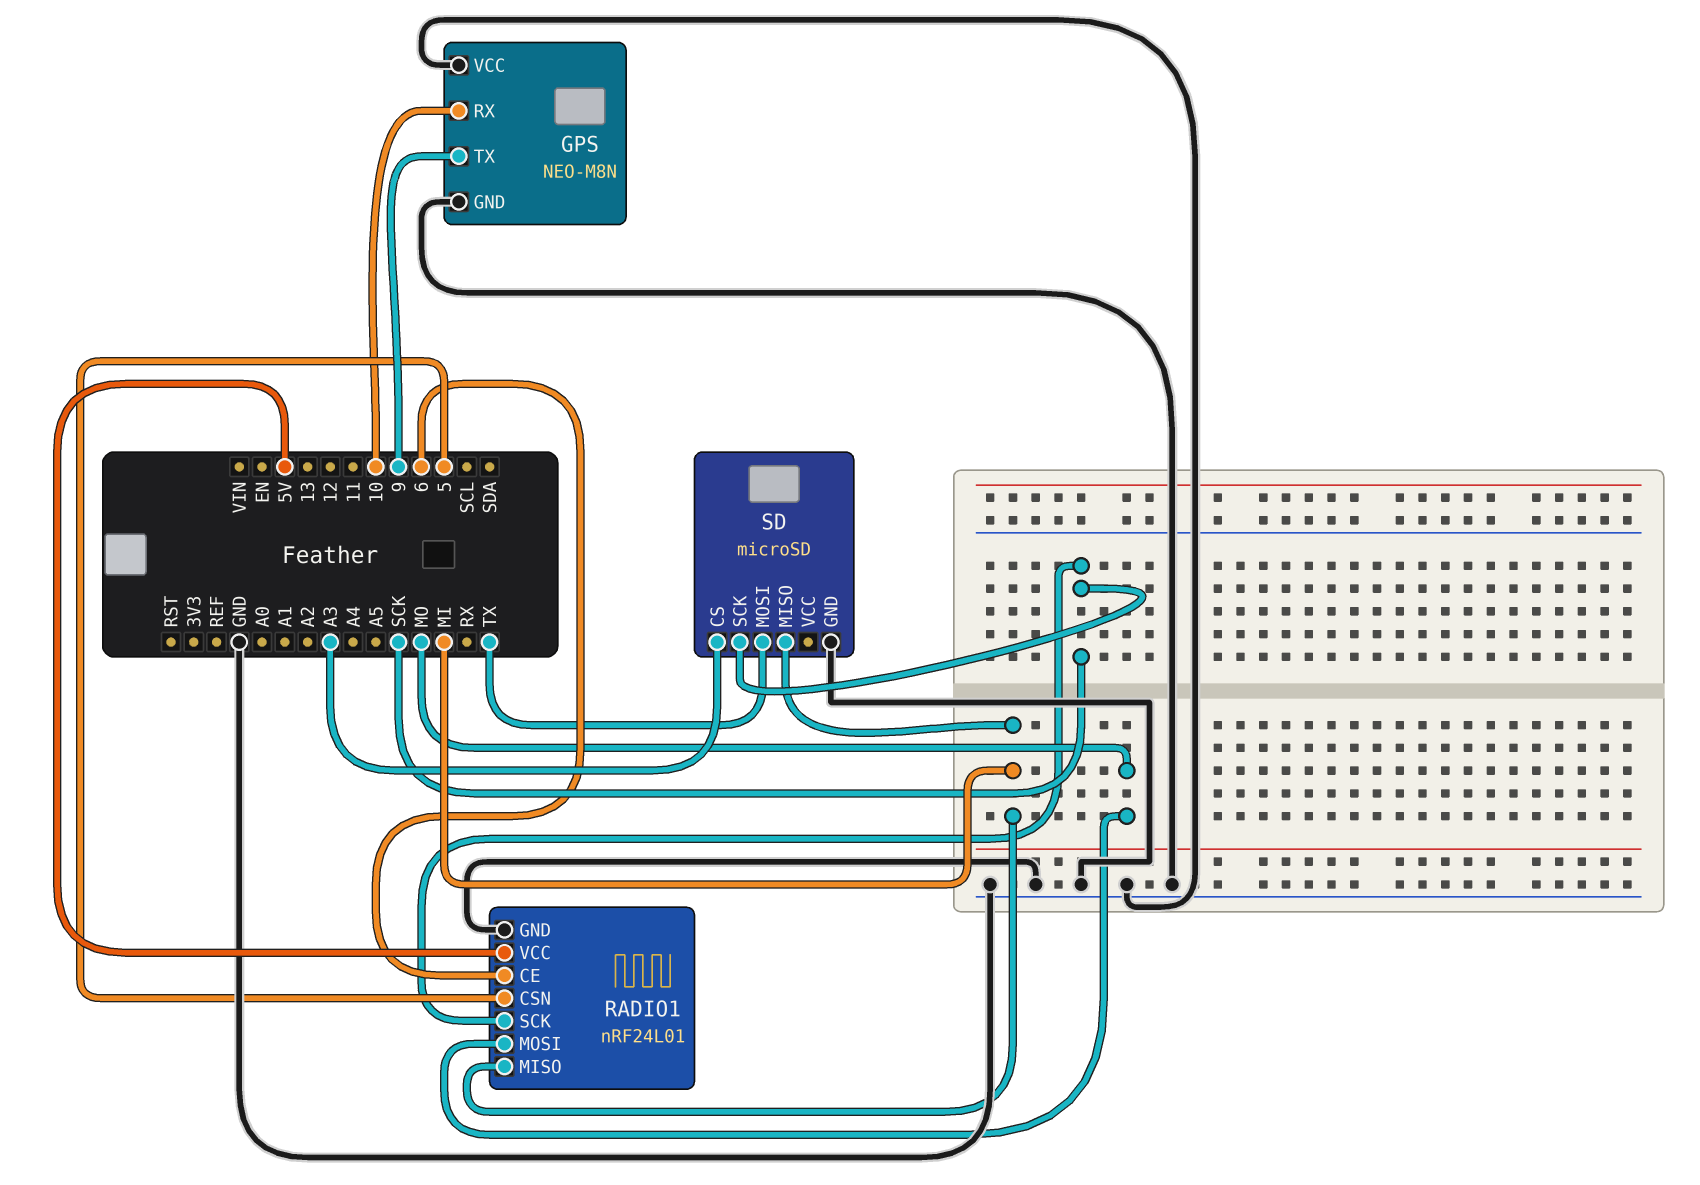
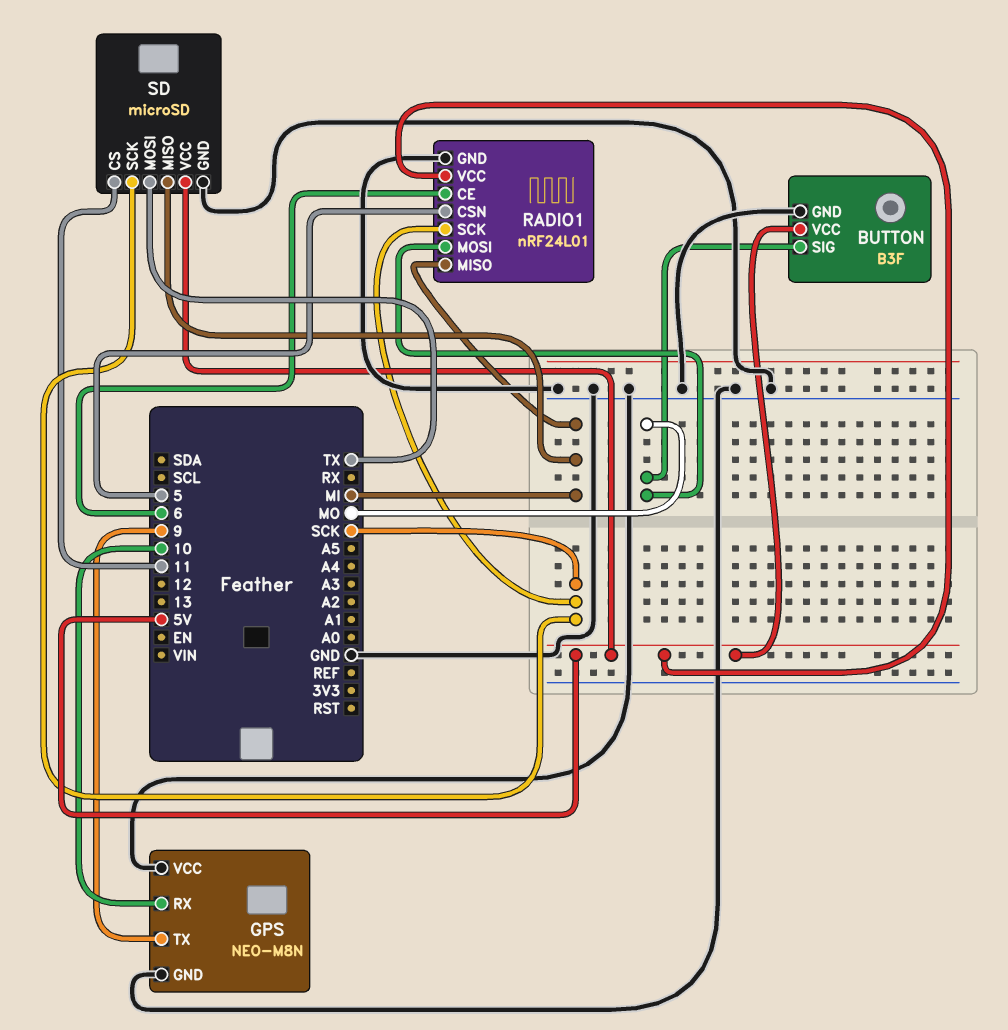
BUTTON: none -> B3F
BUTTON pin GND: none -> GND
BUTTON pin SIG: none -> MO
BUTTON pin VCC: none -> 5V
SD pin CS: A3 -> 11
SD pin VCC: none -> 5V

